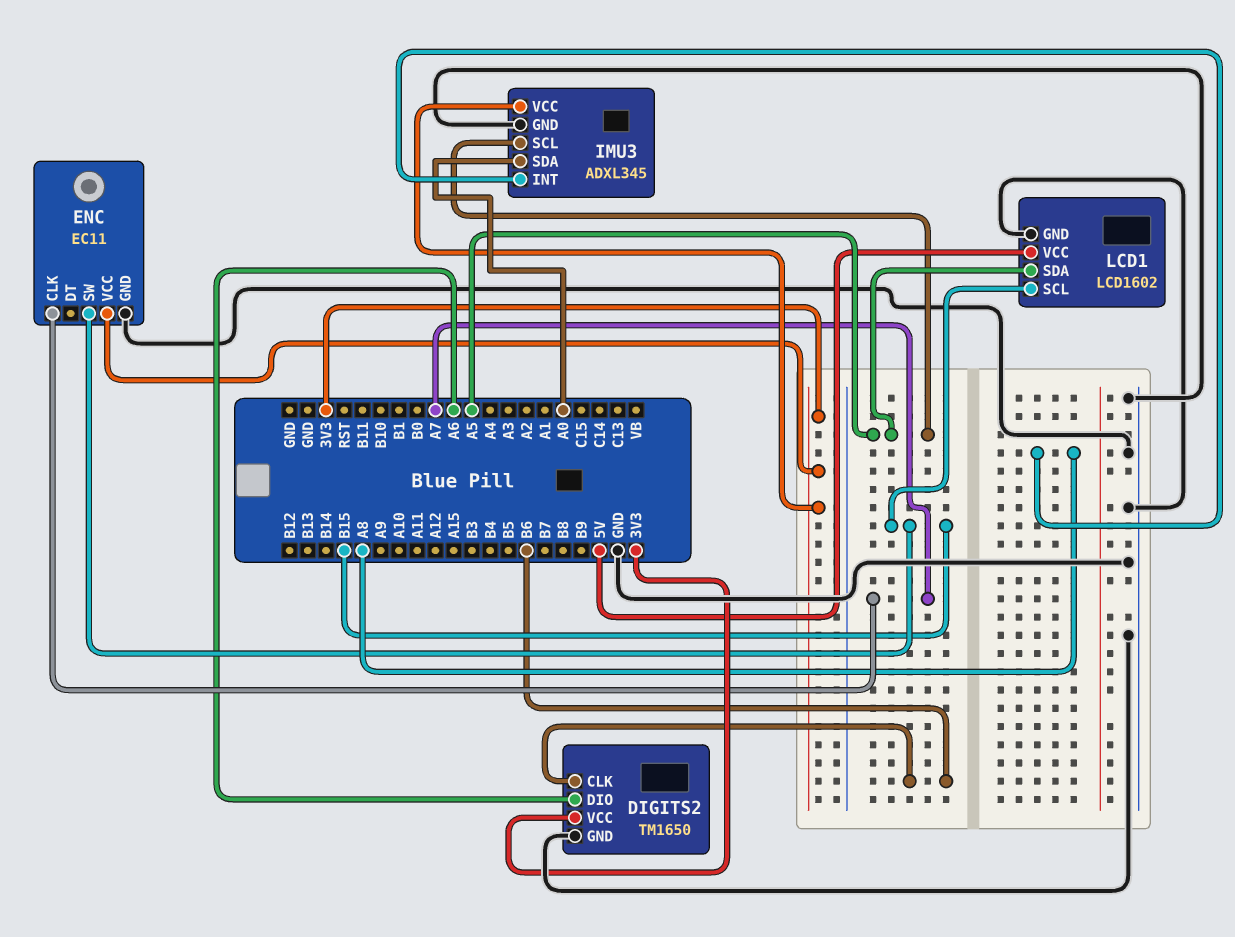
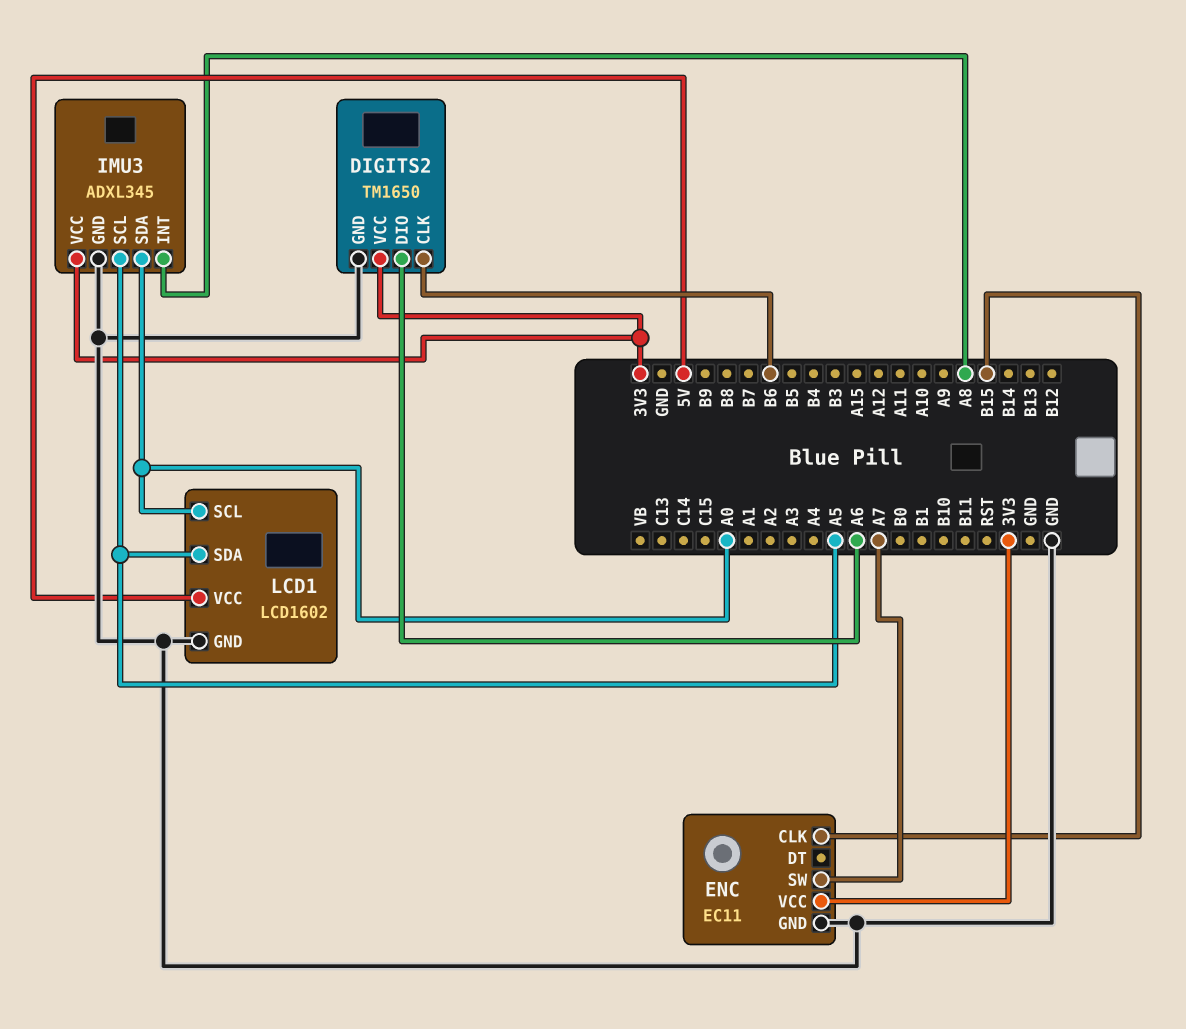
ENC pin CLK: A7 -> B15
ENC pin SW: B15 -> A7
LCD1 pin SCL: B15 -> A0

